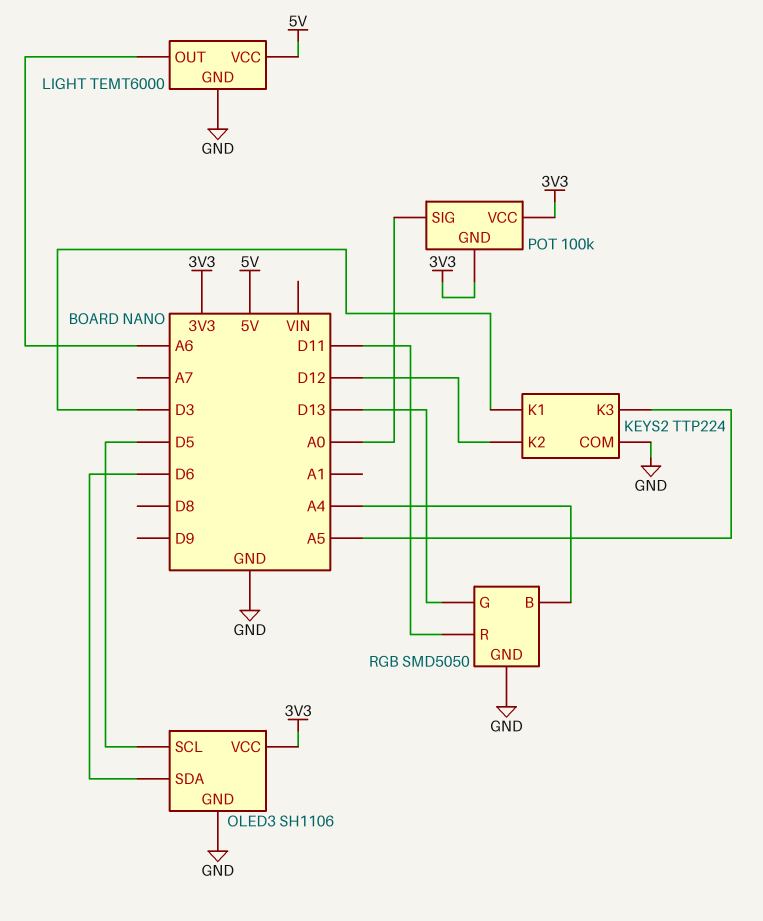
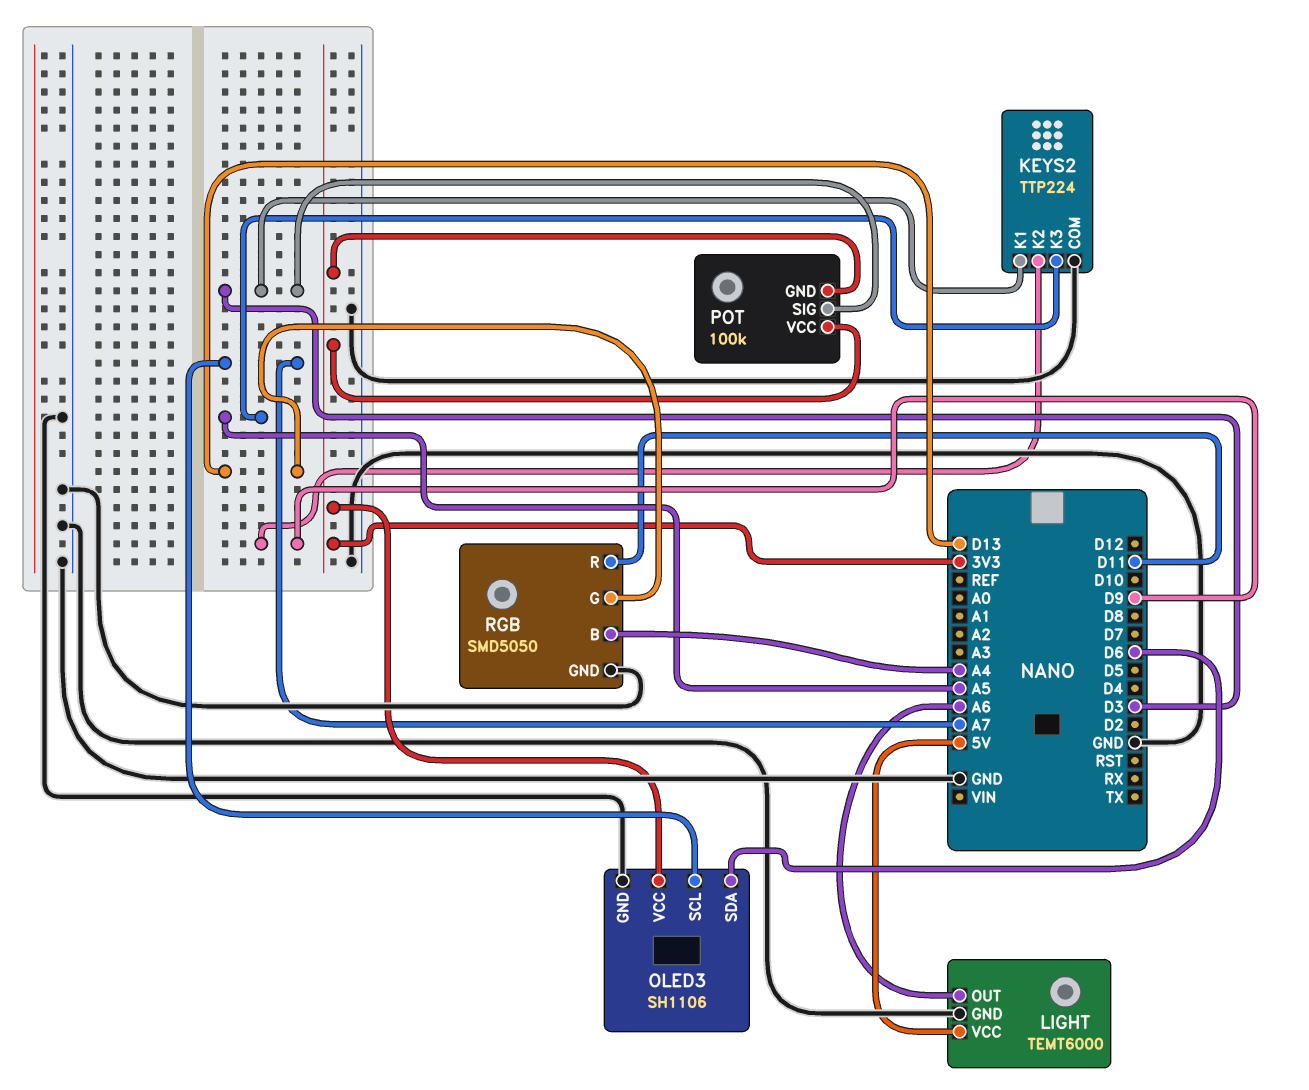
KEYS2 pin K2: D12 -> D9
OLED3 pin SCL: D5 -> A7
POT pin SIG: A0 -> D3

